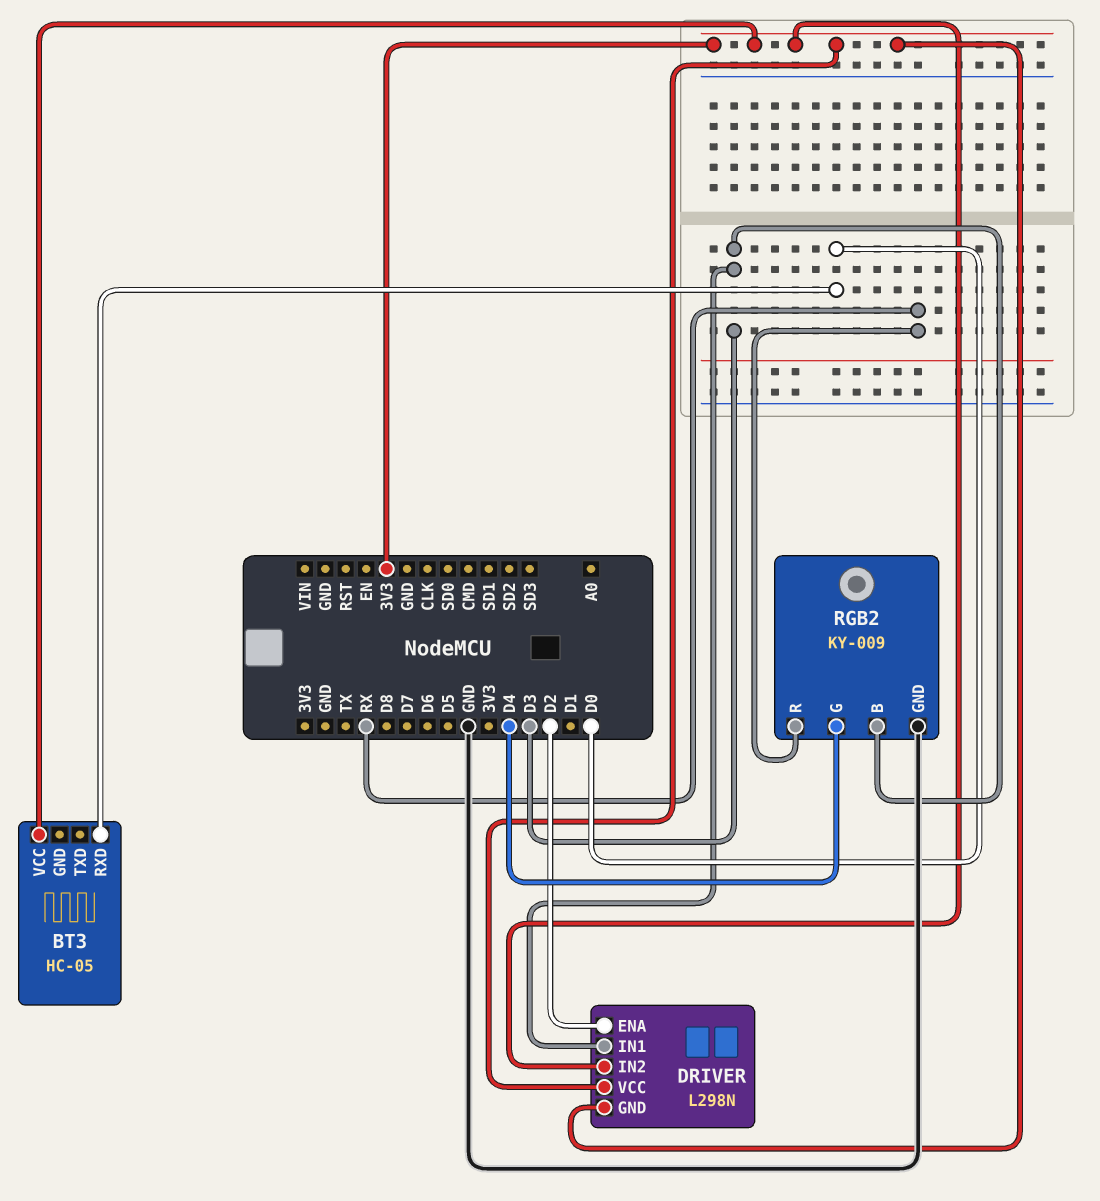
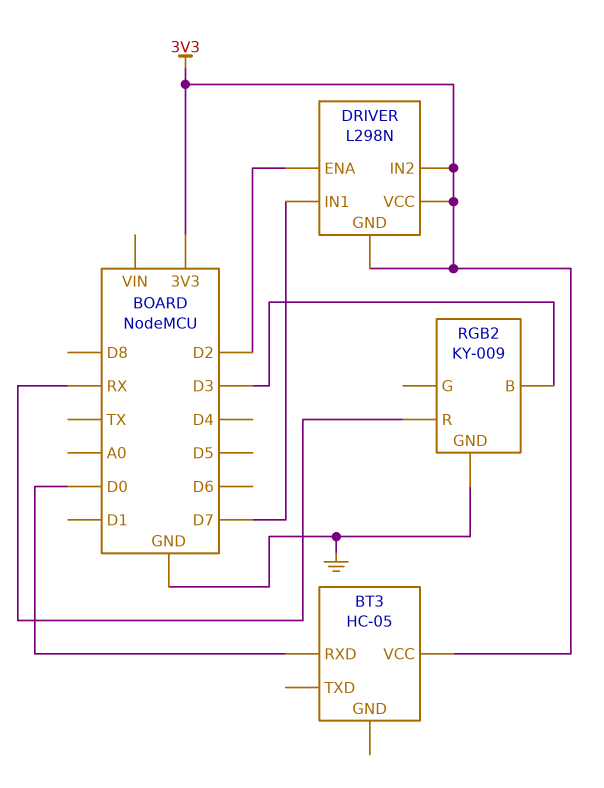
DRIVER pin IN1: D3 -> D7
RGB2 pin G: D4 -> none

